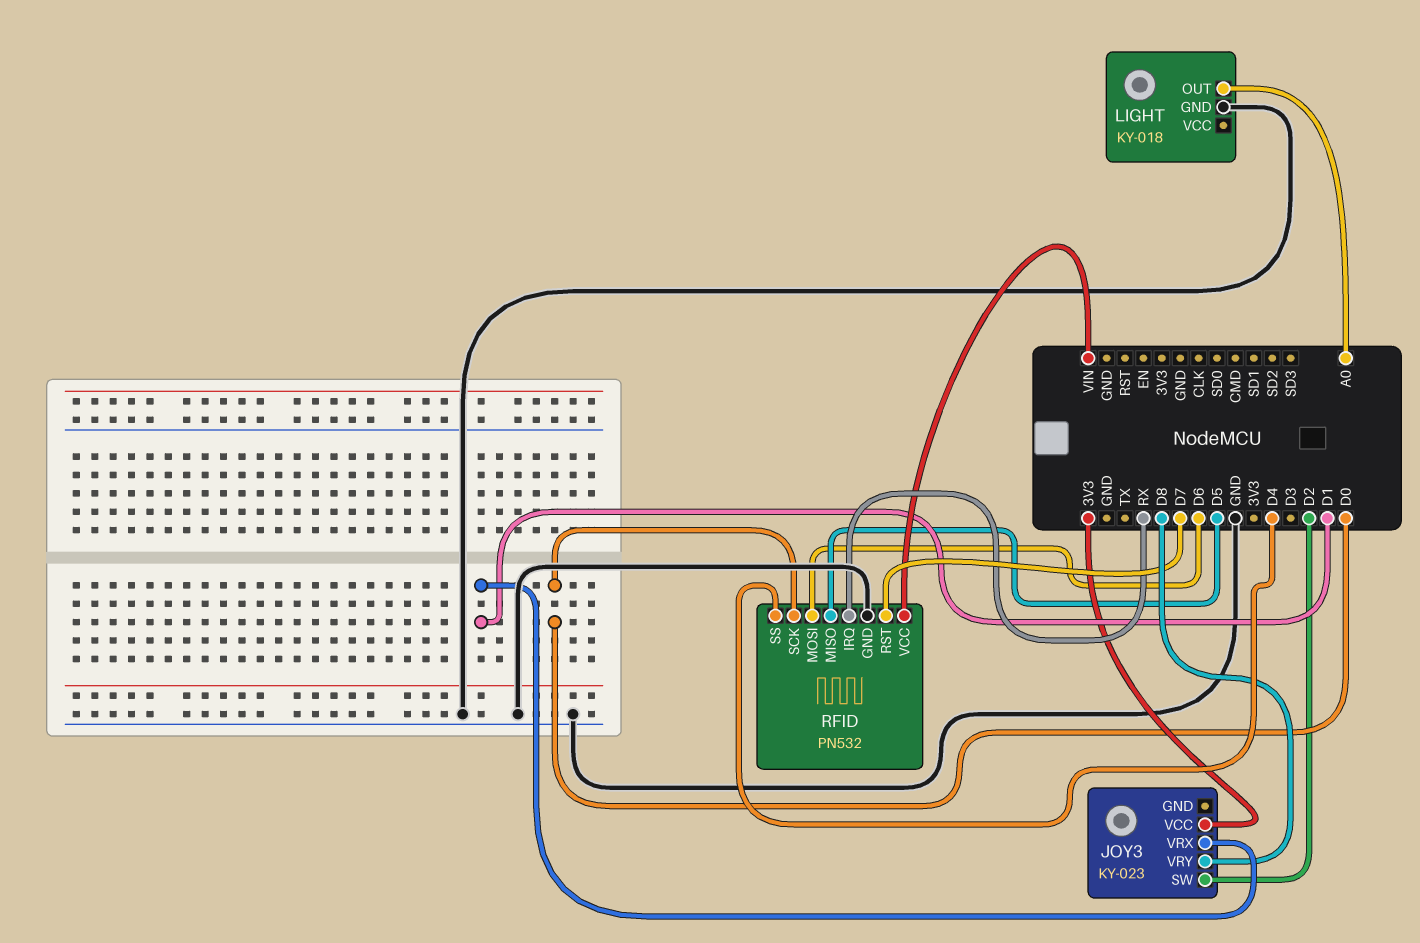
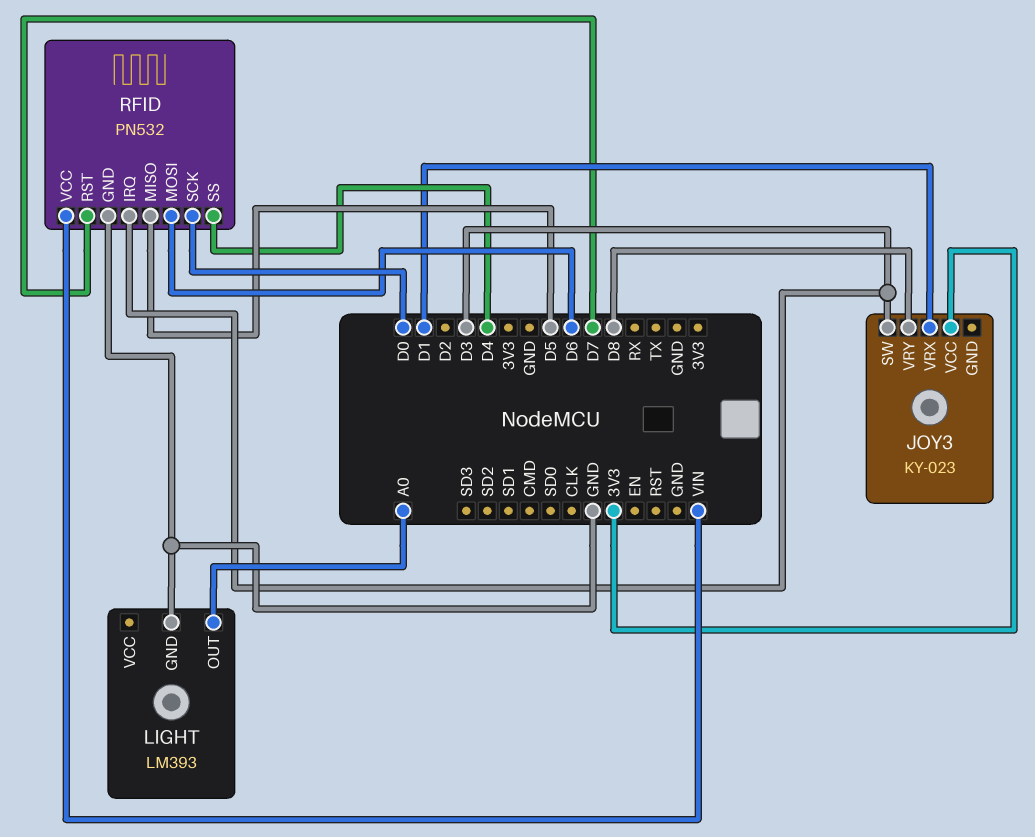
JOY3 pin SW: D2 -> D3
LIGHT: KY-018 -> LM393
RFID pin IRQ: RX -> D3

